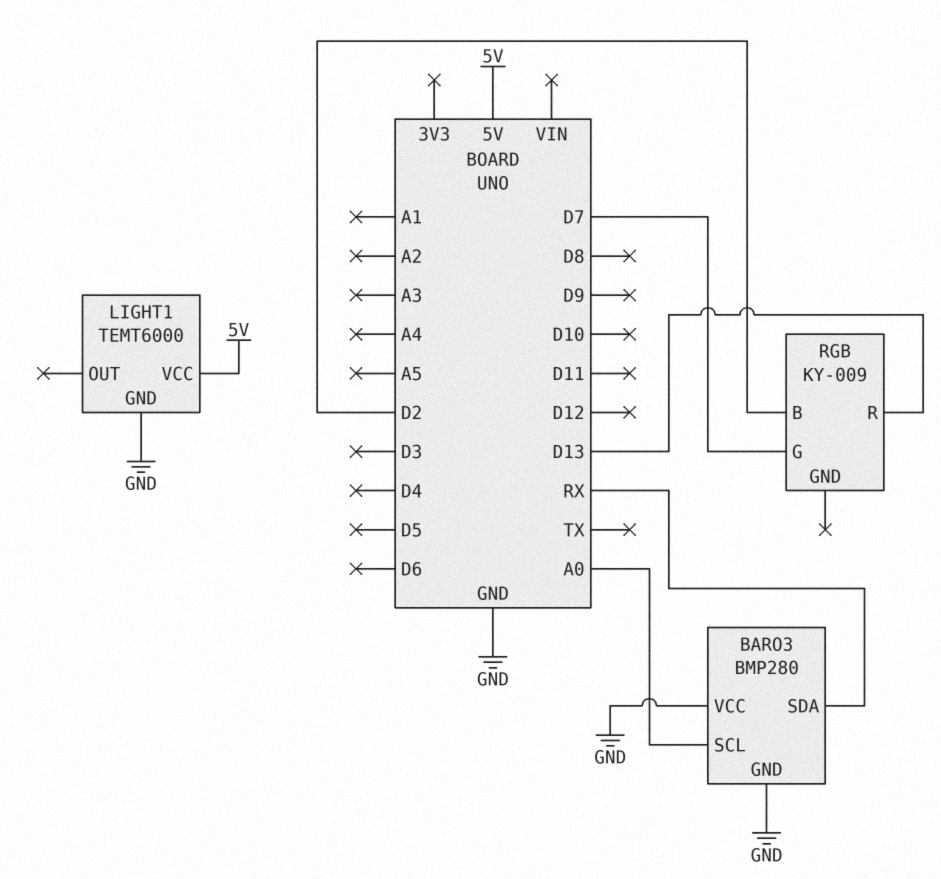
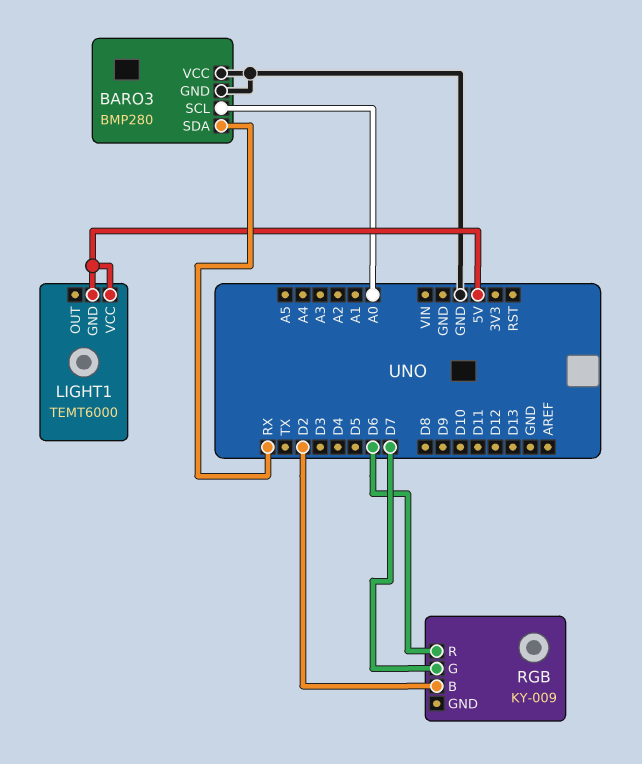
LIGHT1 pin GND: GND -> 5V
RGB pin R: D13 -> D6

